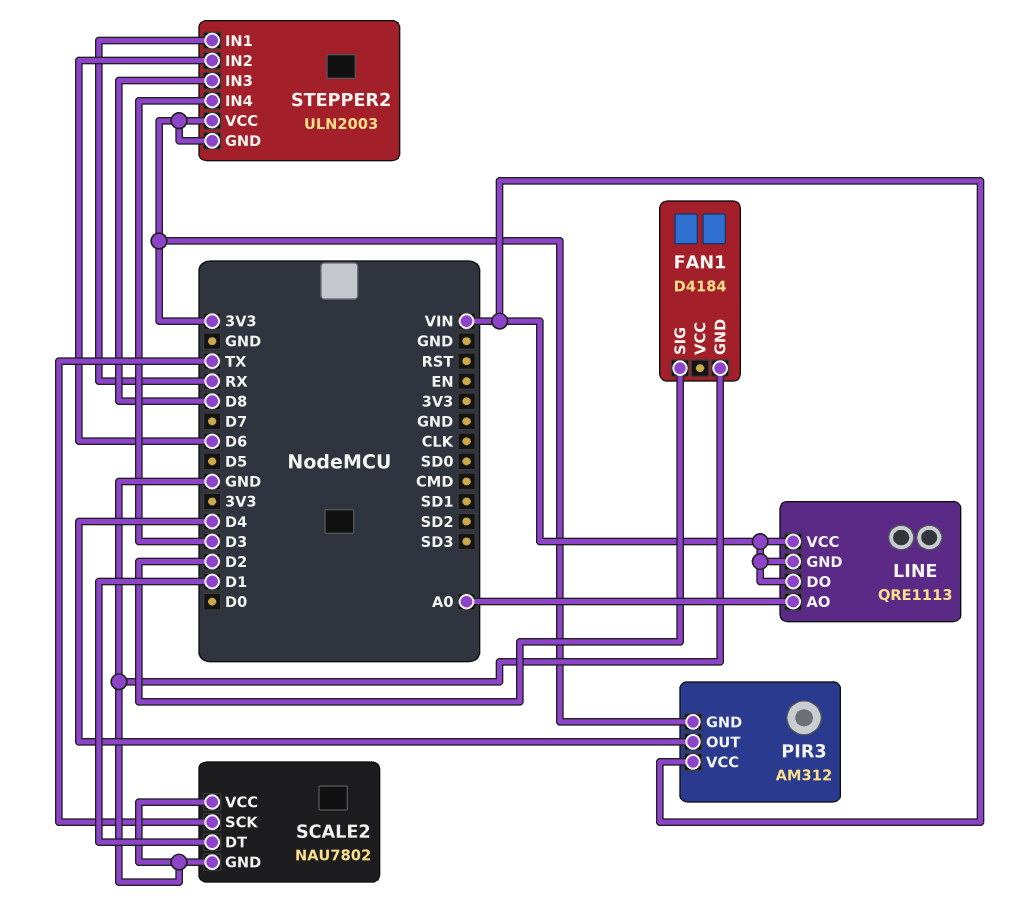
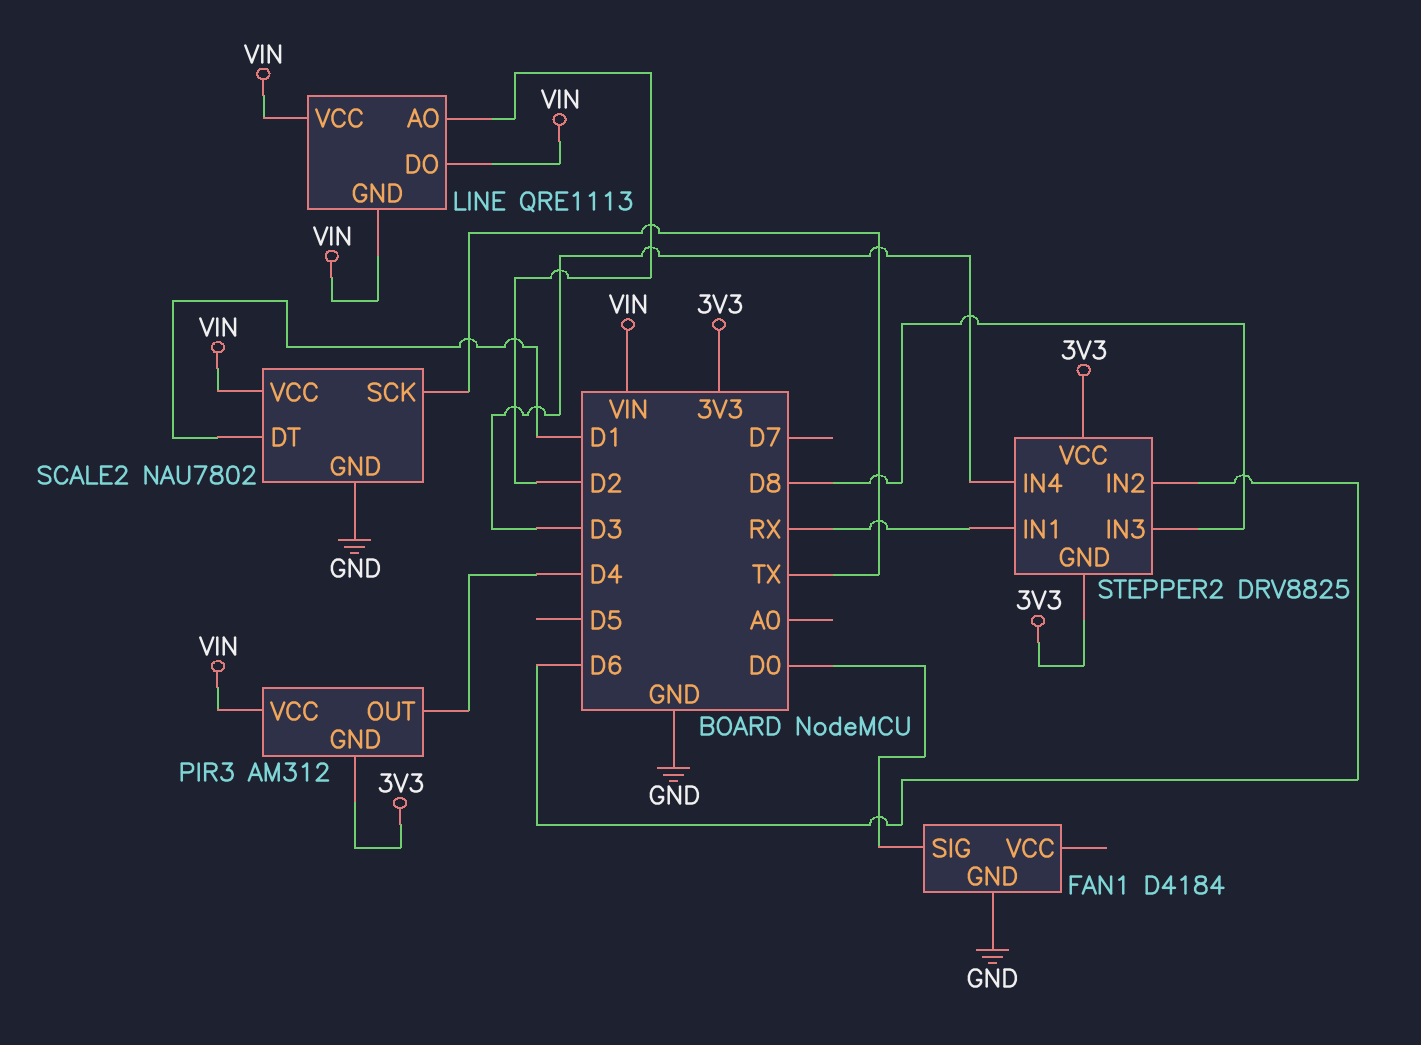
FAN1 pin SIG: D2 -> D0
LINE pin AO: A0 -> D2
SCALE2 pin VCC: GND -> VIN
STEPPER2: ULN2003 -> DRV8825

